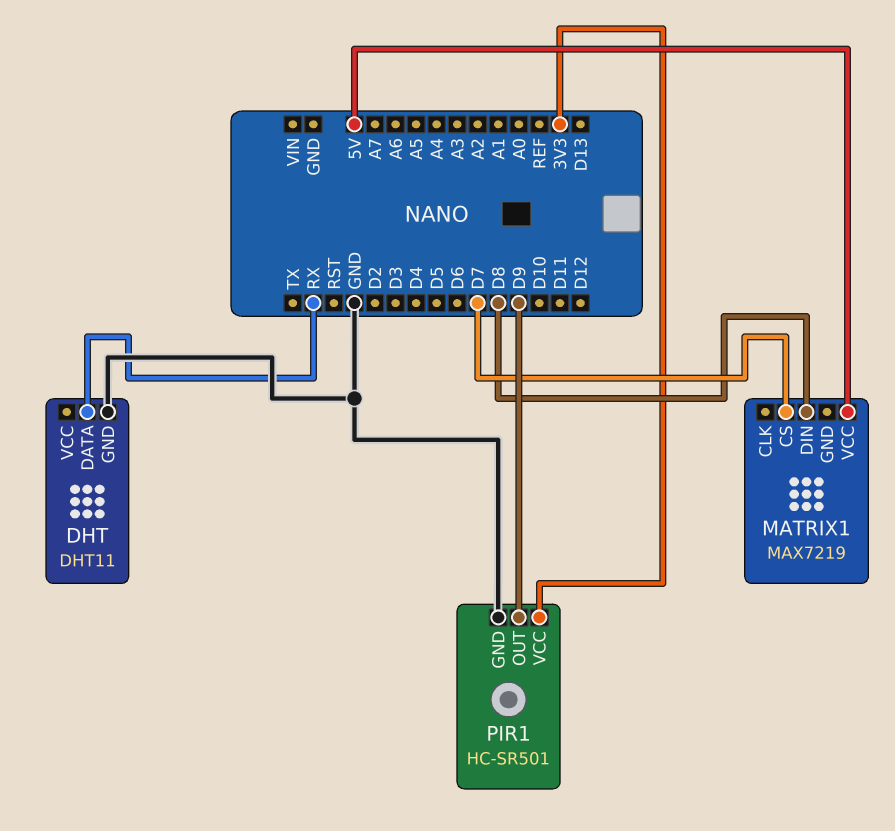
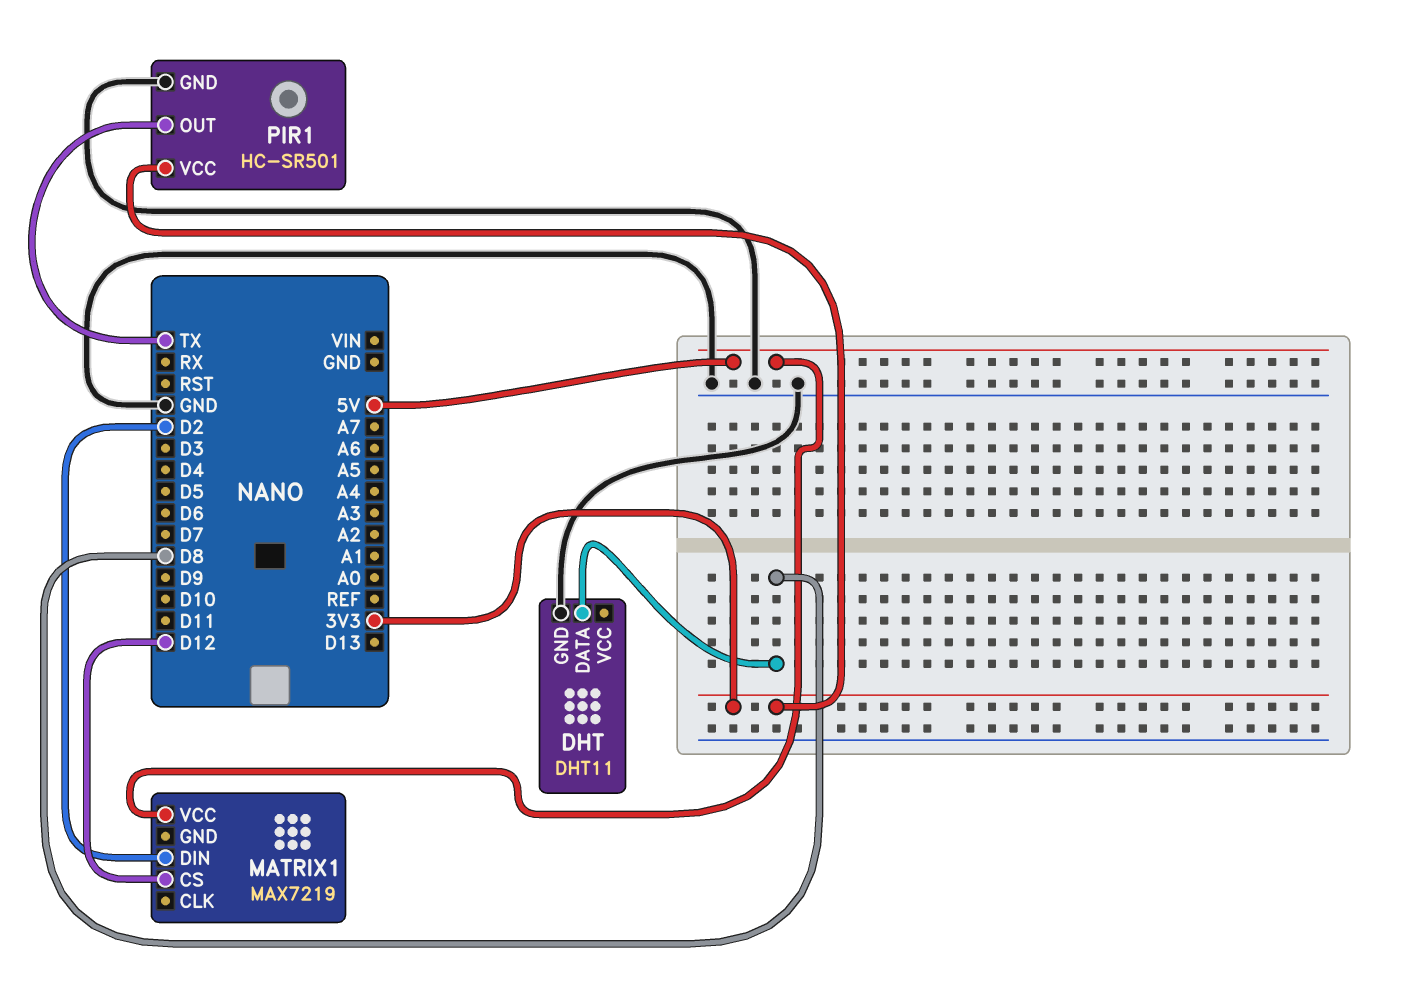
DHT pin DATA: RX -> D8
MATRIX1 pin CS: D7 -> D12
MATRIX1 pin DIN: D8 -> D2
PIR1 pin OUT: D9 -> TX

